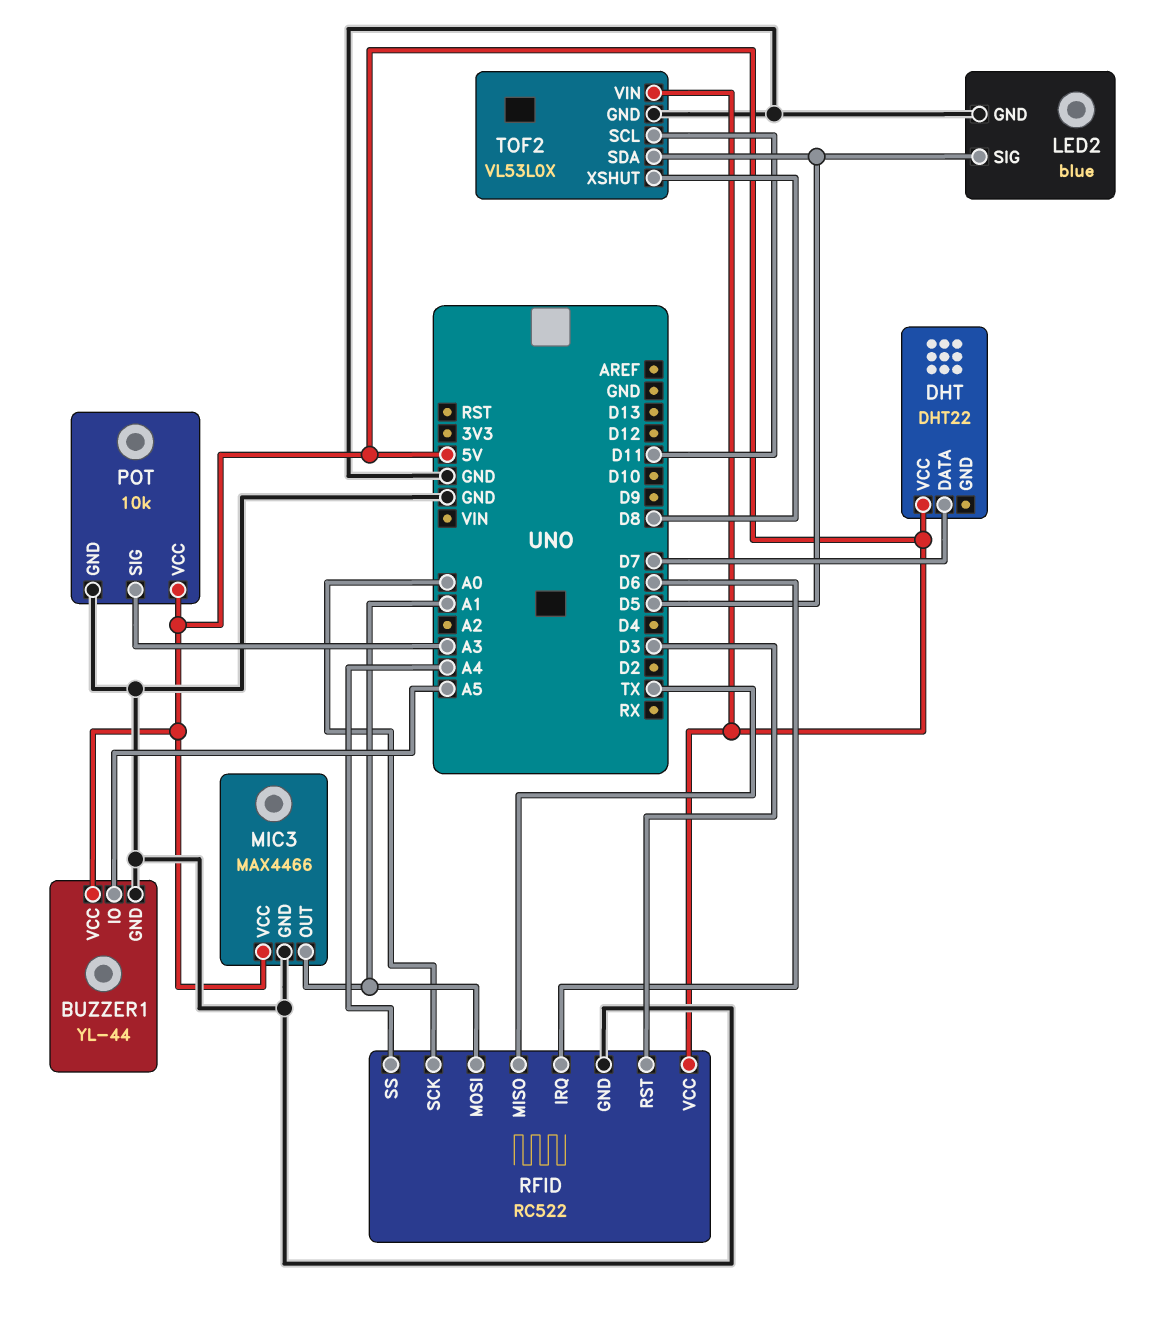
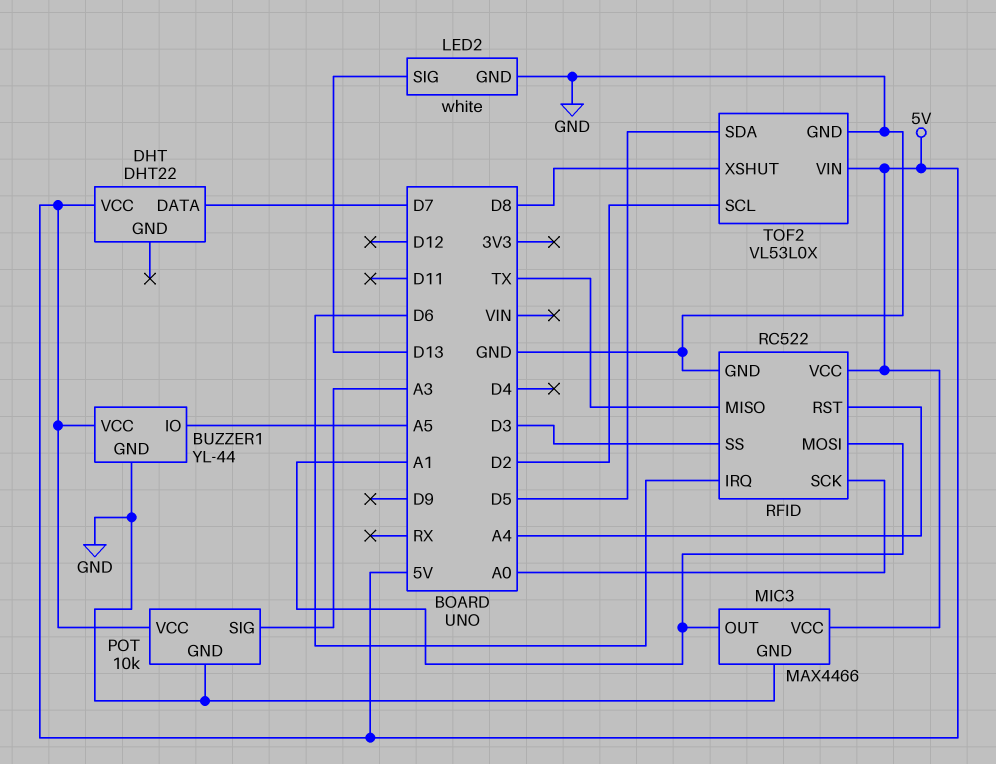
LED2: blue -> white
LED2 pin SIG: D5 -> D13
RFID pin RST: D3 -> A4
RFID pin SS: A4 -> D3
TOF2 pin SCL: D11 -> D2

